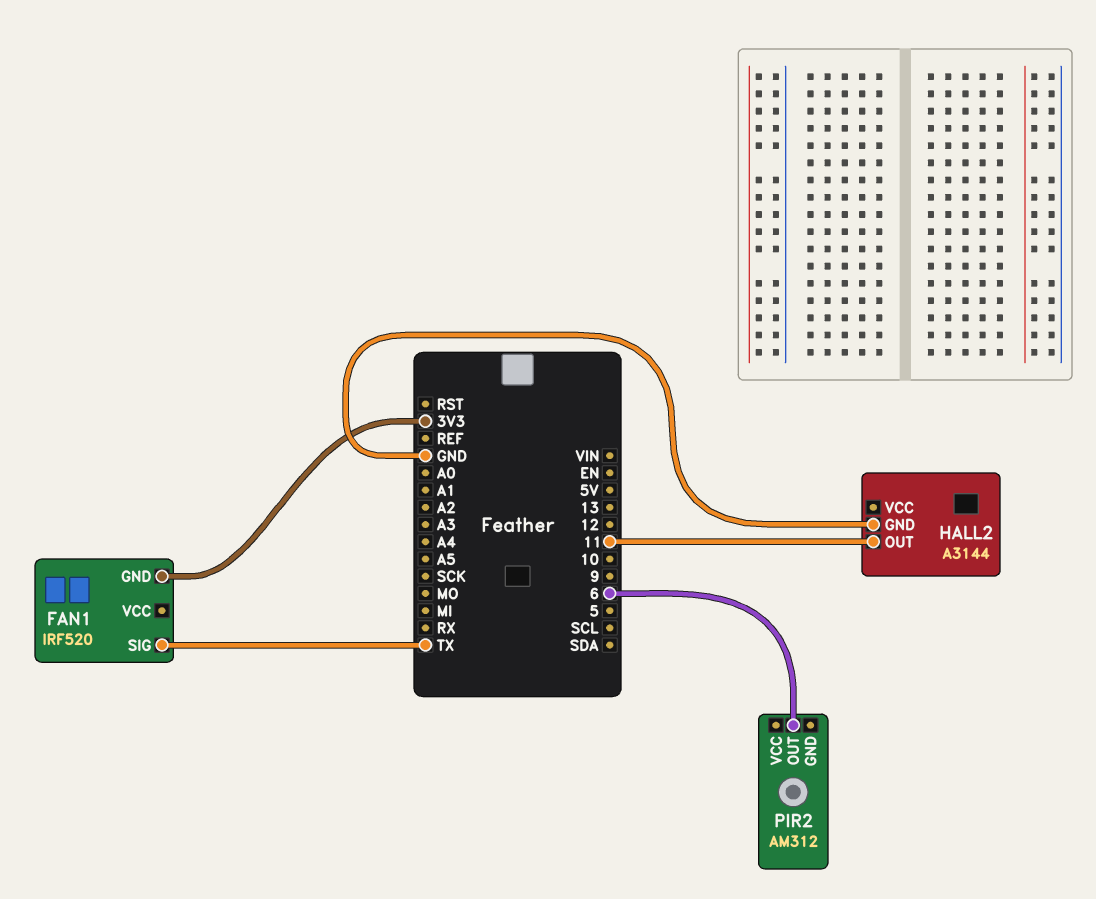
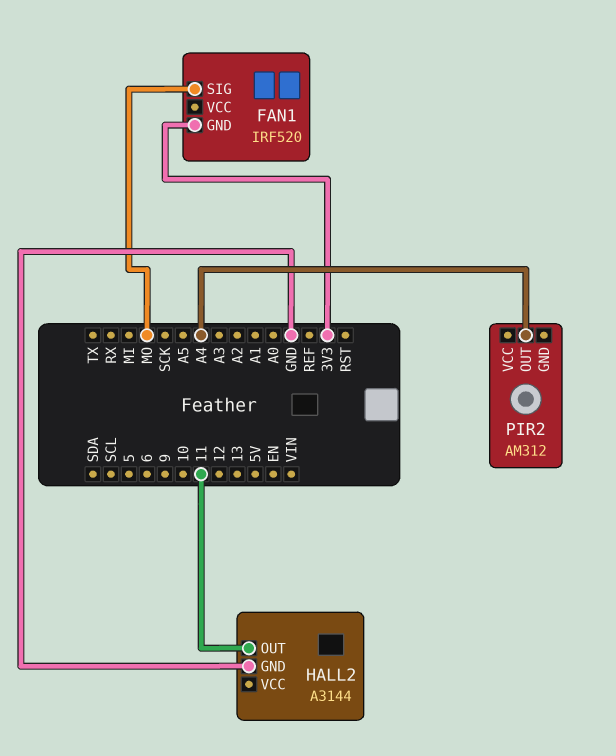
FAN1 pin SIG: TX -> MO
PIR2 pin OUT: 6 -> A4

